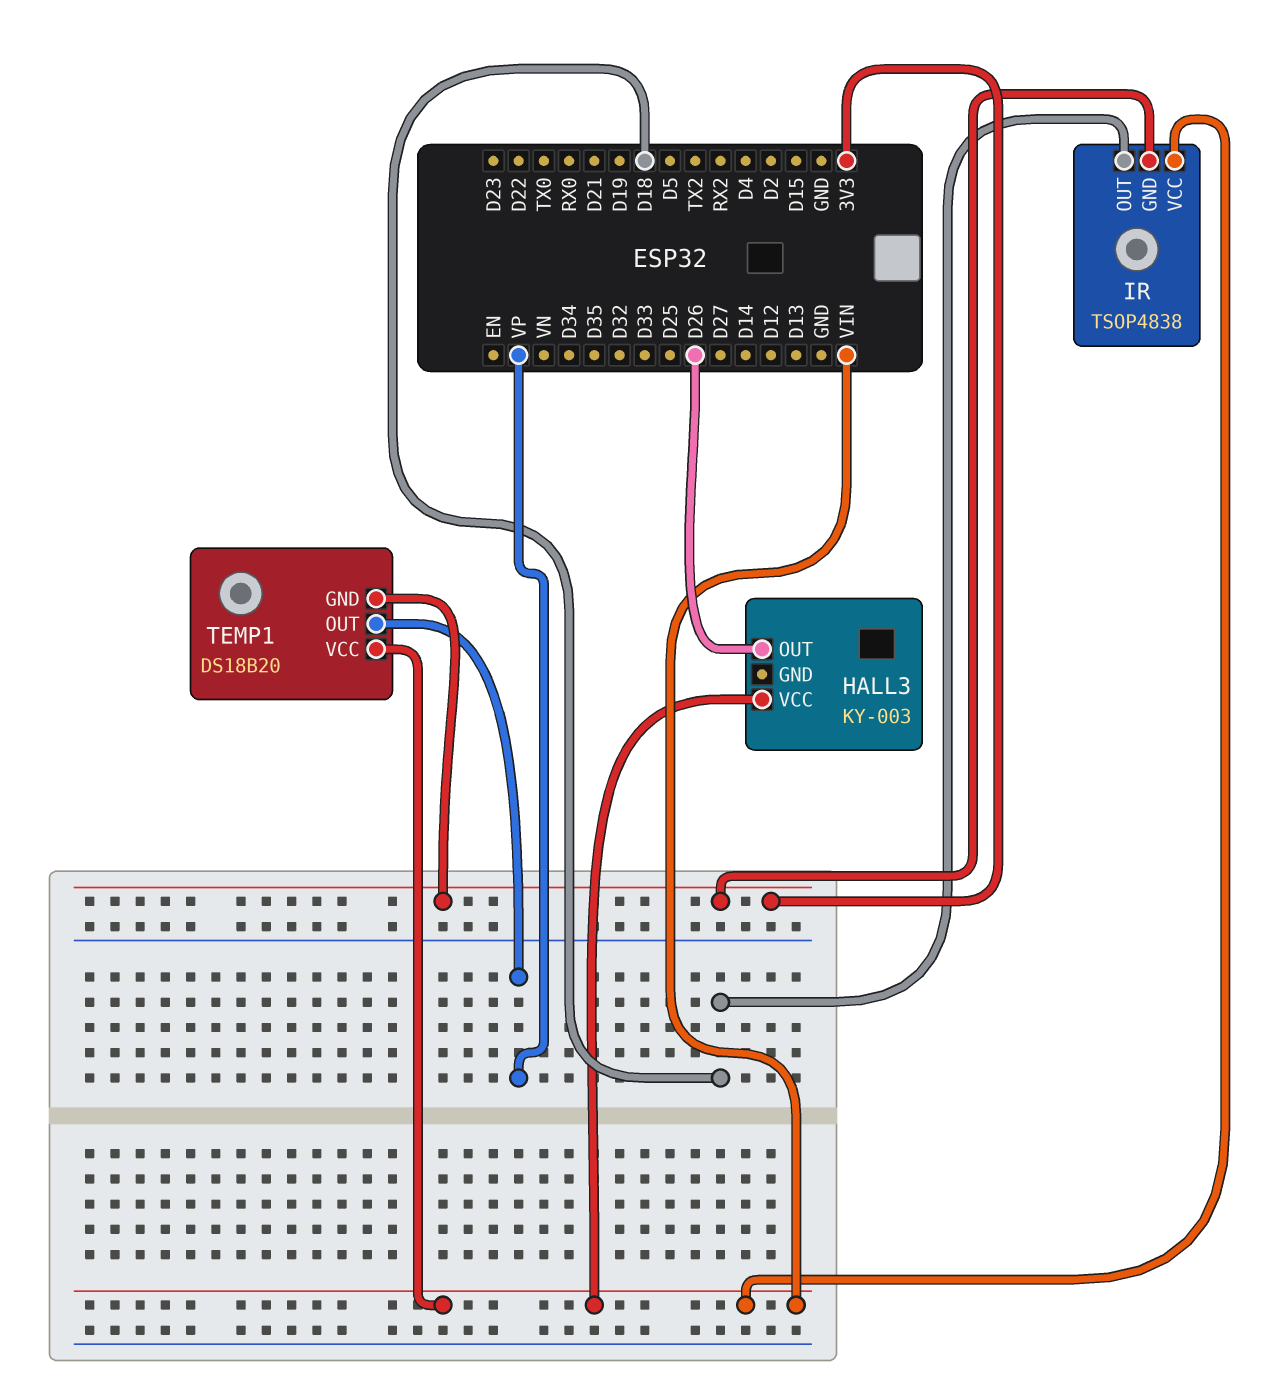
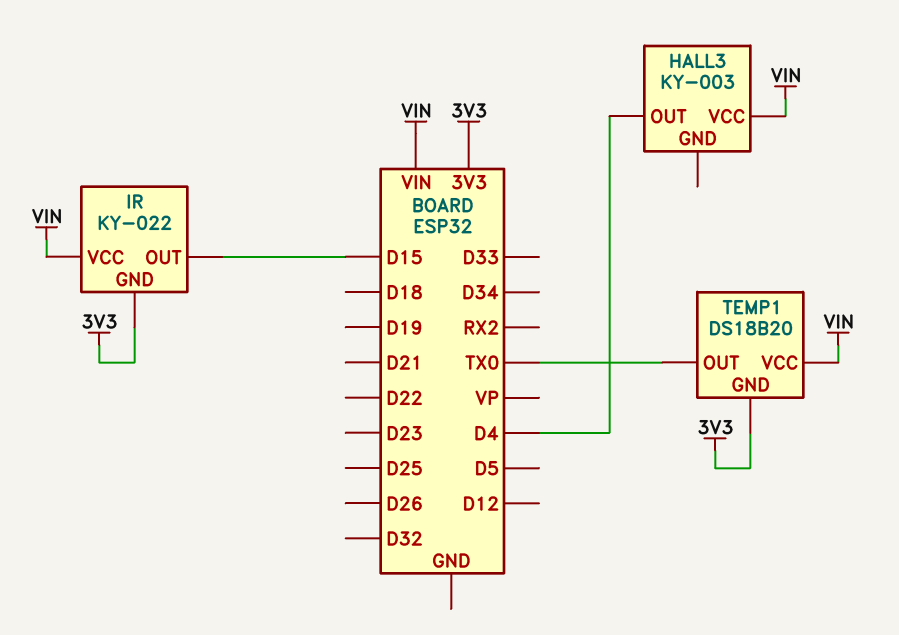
HALL3 pin OUT: D26 -> D4
IR: TSOP4838 -> KY-022
IR pin OUT: D18 -> D15
TEMP1 pin OUT: VP -> TX0

